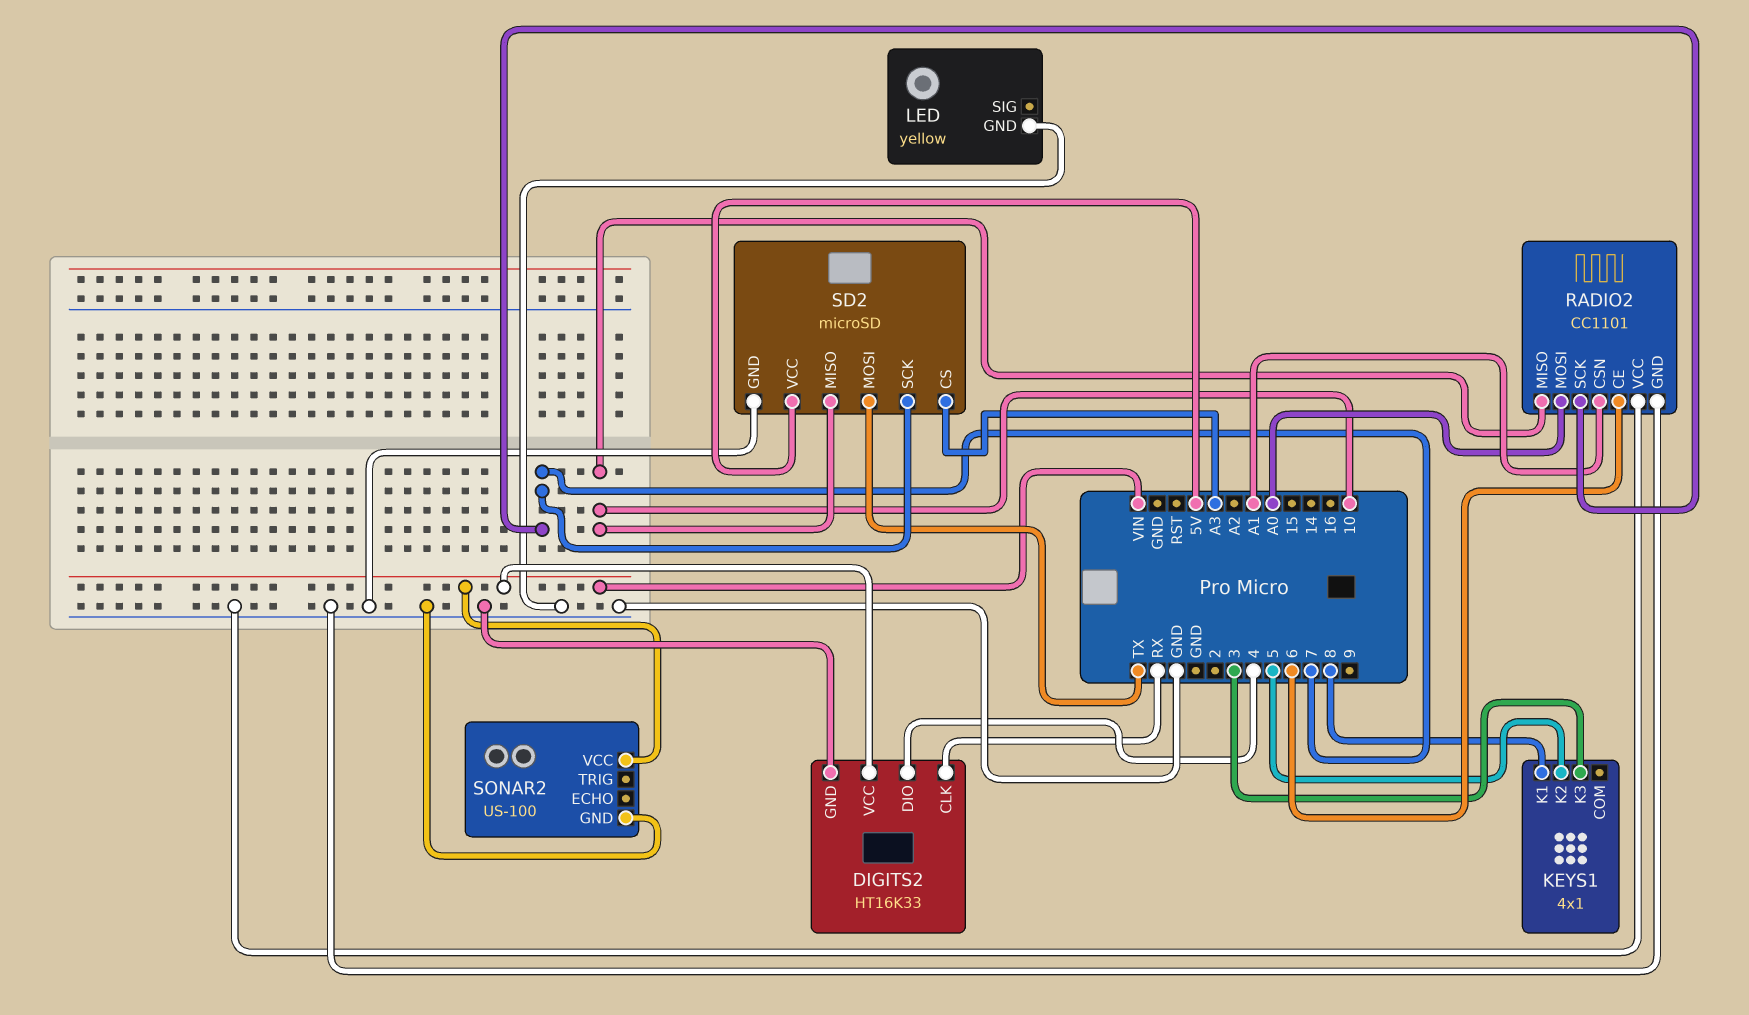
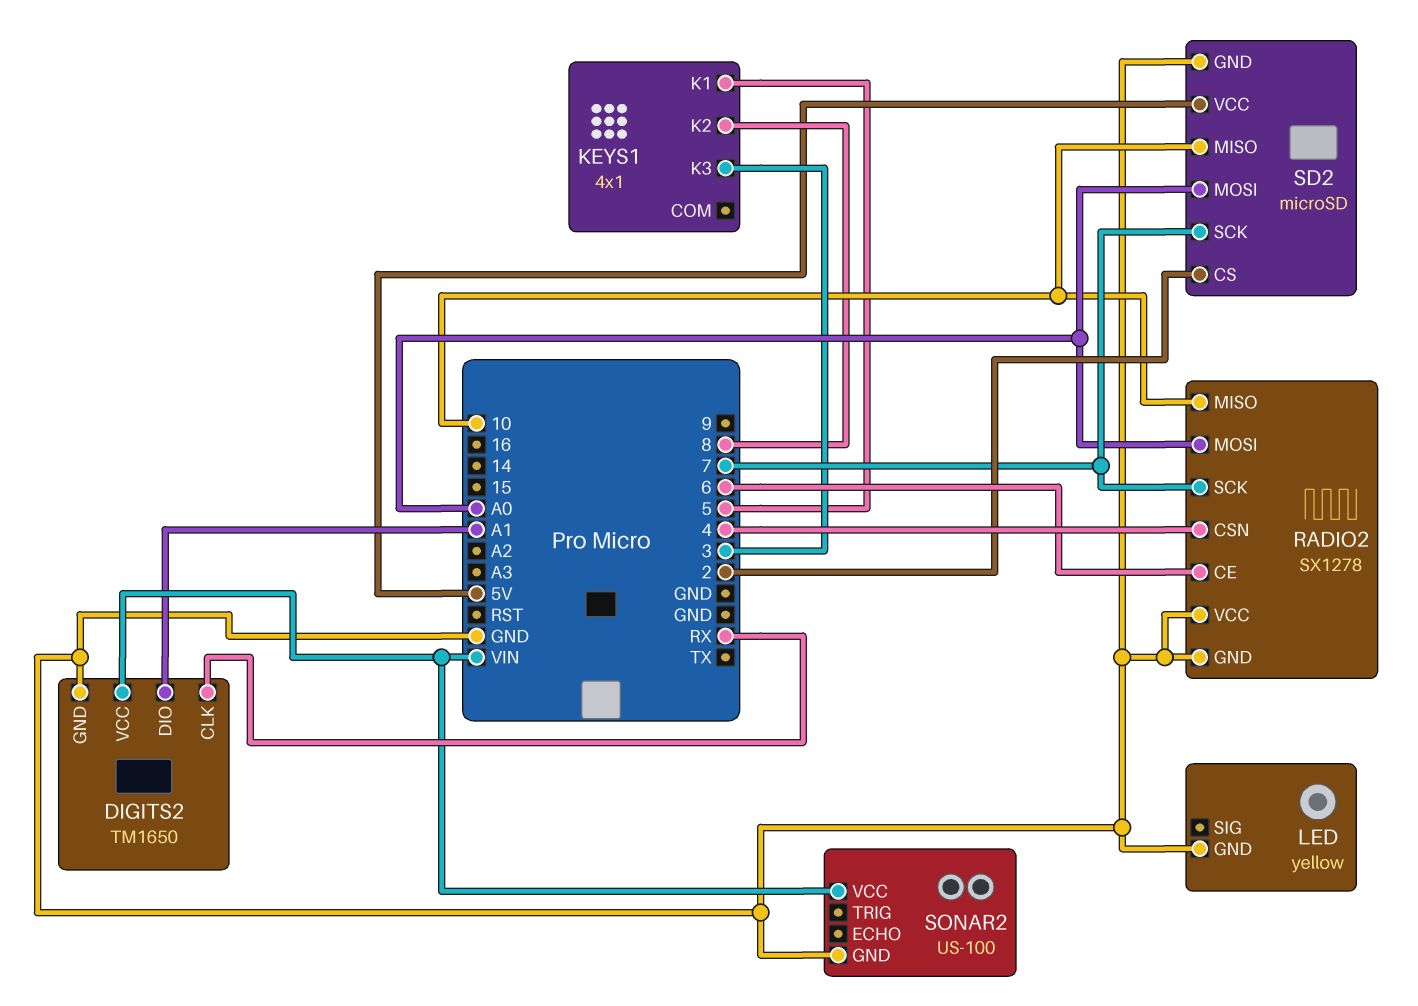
DIGITS2: HT16K33 -> TM1650
DIGITS2 pin DIO: 4 -> A1
KEYS1 pin K1: 8 -> 5
KEYS1 pin K2: 5 -> 8
RADIO2: CC1101 -> SX1278
RADIO2 pin CSN: A1 -> 4
SD2 pin CS: A3 -> 2
SD2 pin MOSI: TX -> A0

